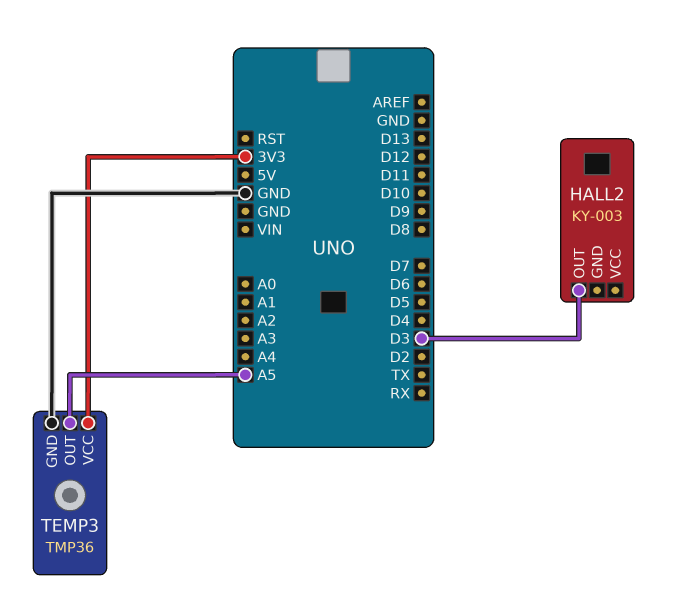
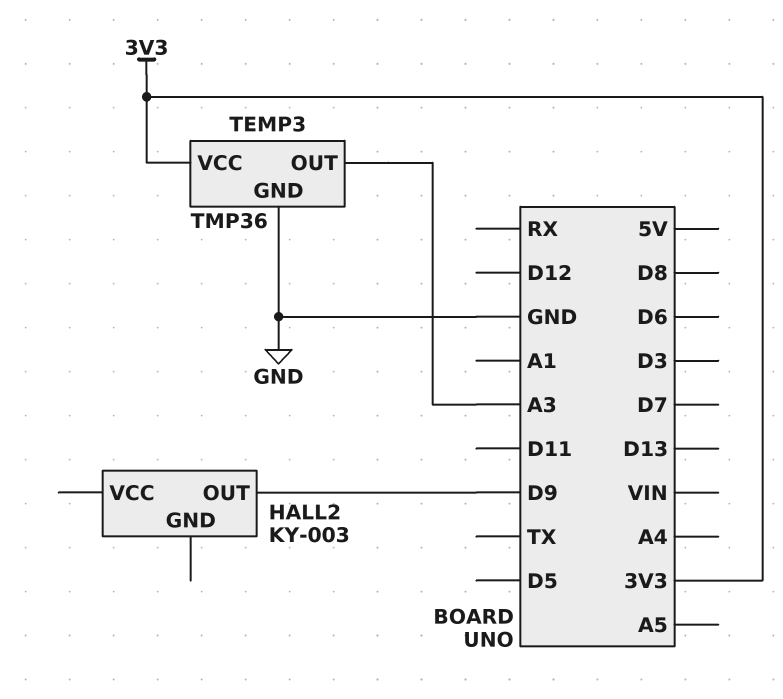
HALL2 pin OUT: D3 -> D9
TEMP3 pin OUT: A5 -> A3

